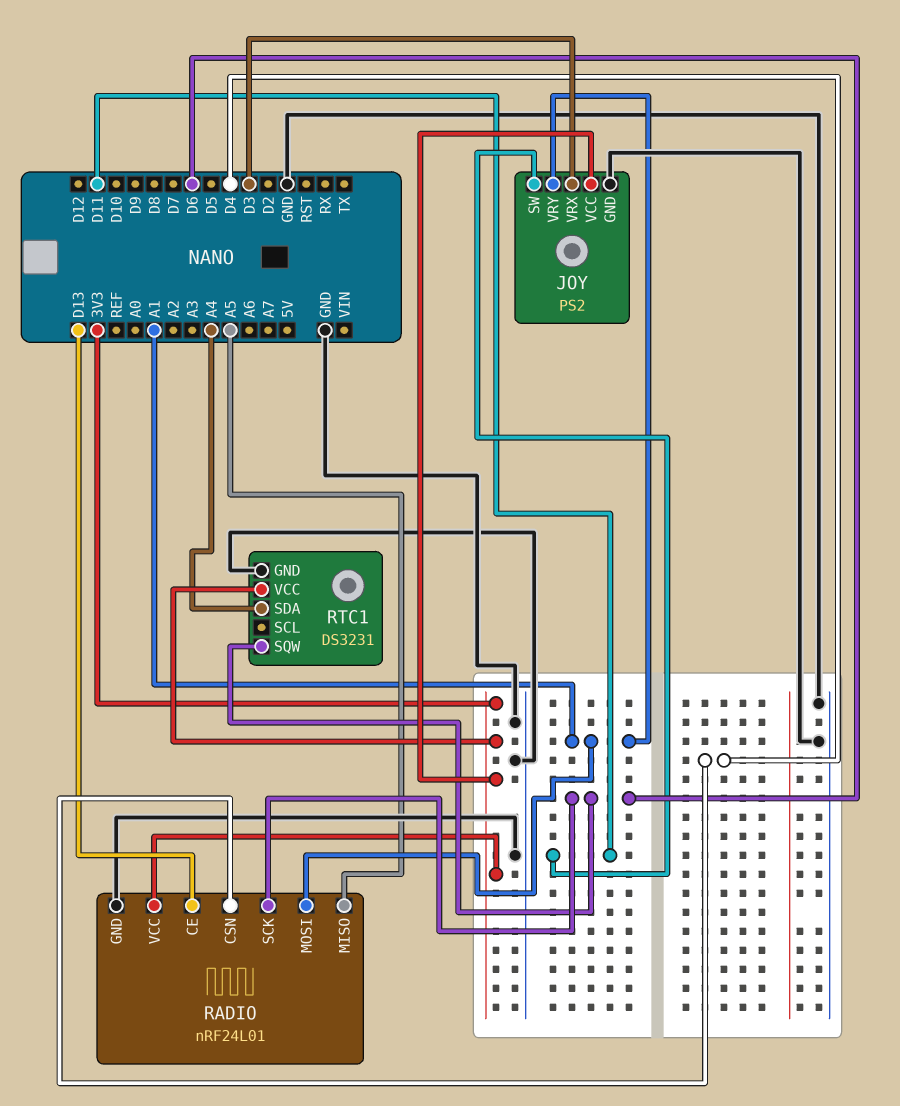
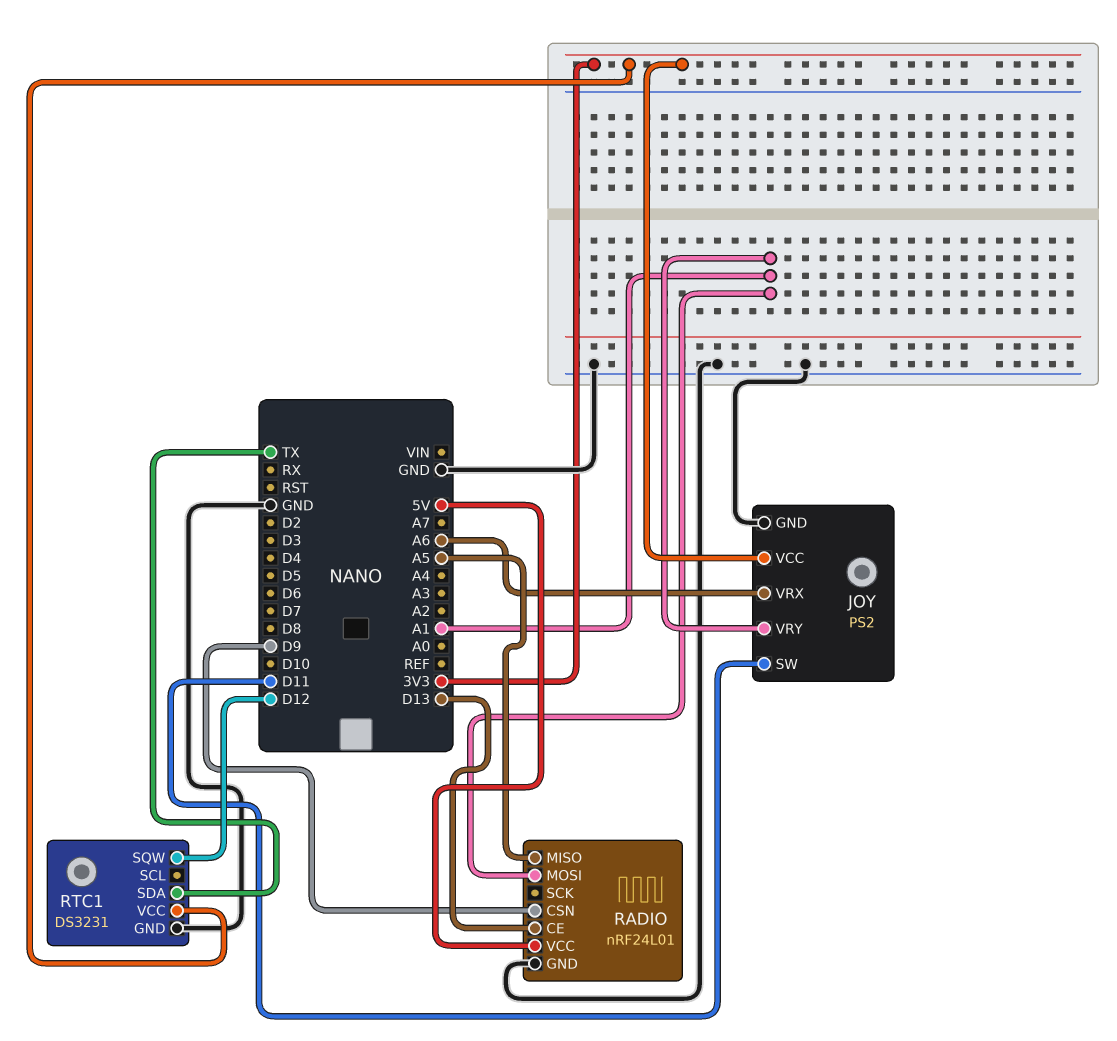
JOY pin VRX: D3 -> A6
RADIO pin CSN: D4 -> D9
RADIO pin SCK: D6 -> none
RADIO pin VCC: 3V3 -> 5V
RTC1 pin SDA: A4 -> TX
RTC1 pin SQW: D6 -> D12

